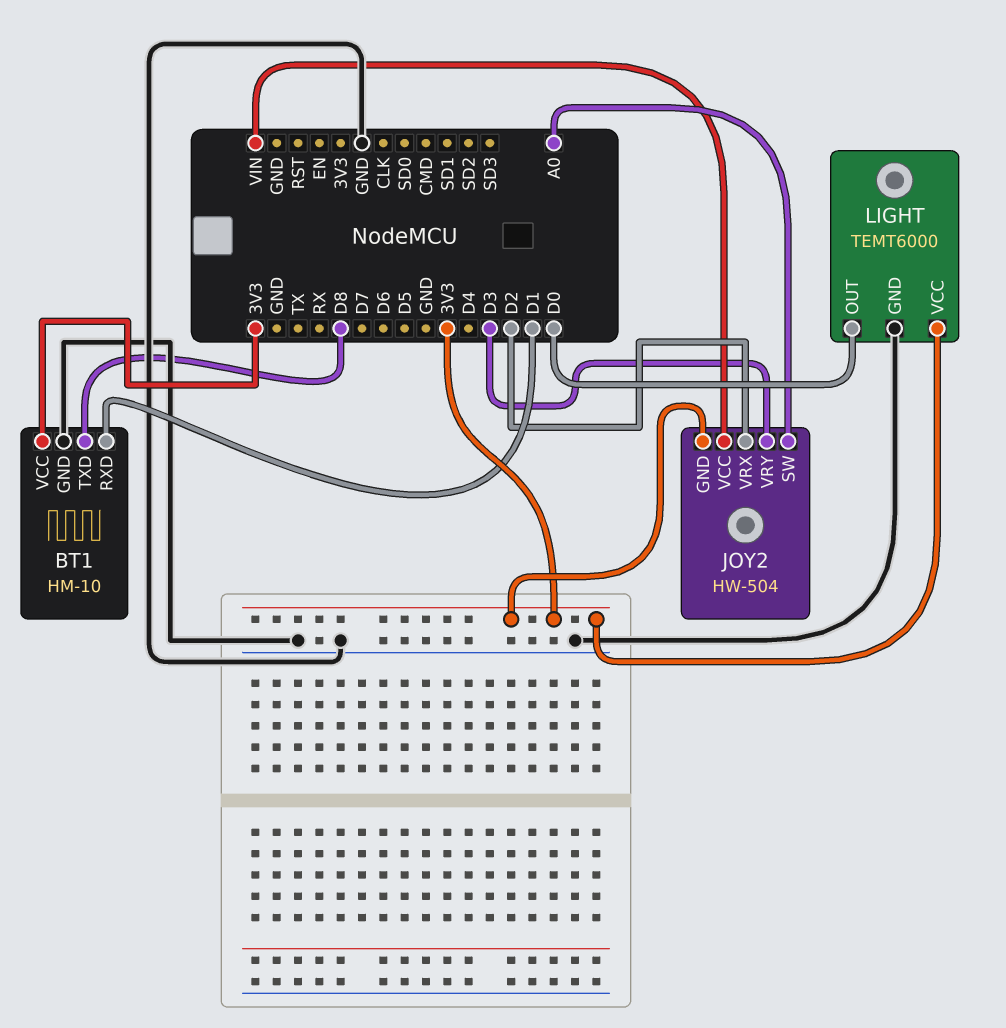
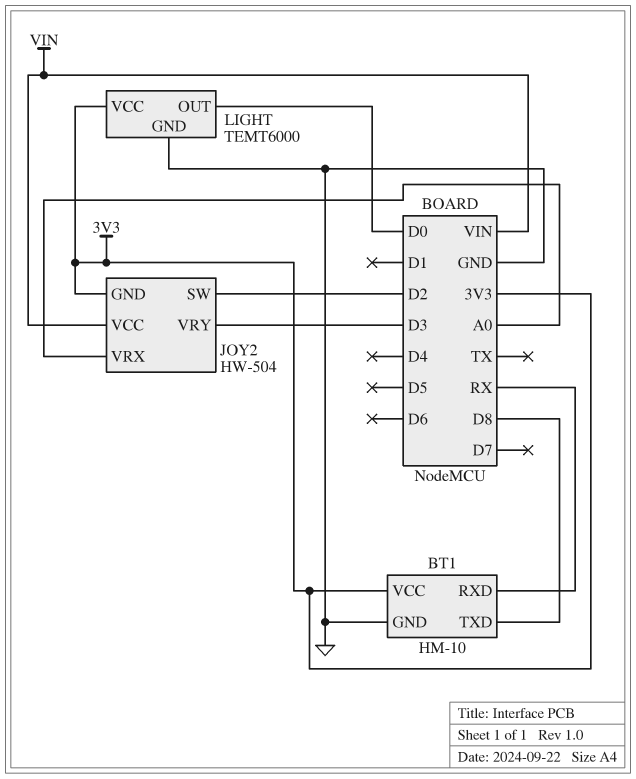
BT1 pin RXD: D1 -> RX
JOY2 pin SW: A0 -> D2
JOY2 pin VRX: D2 -> A0

